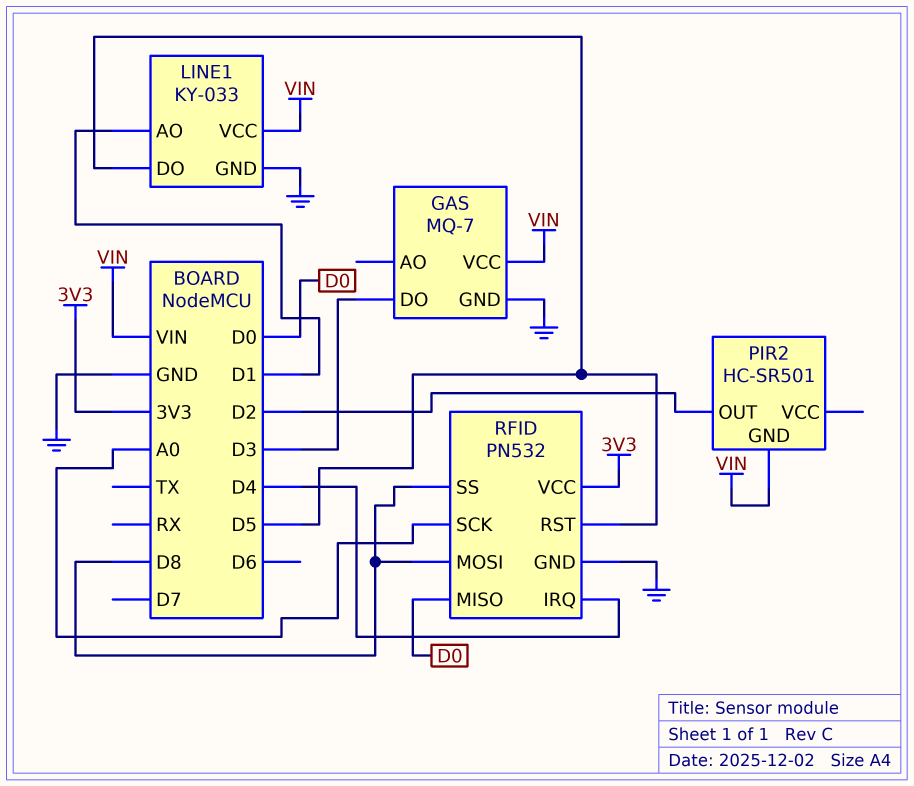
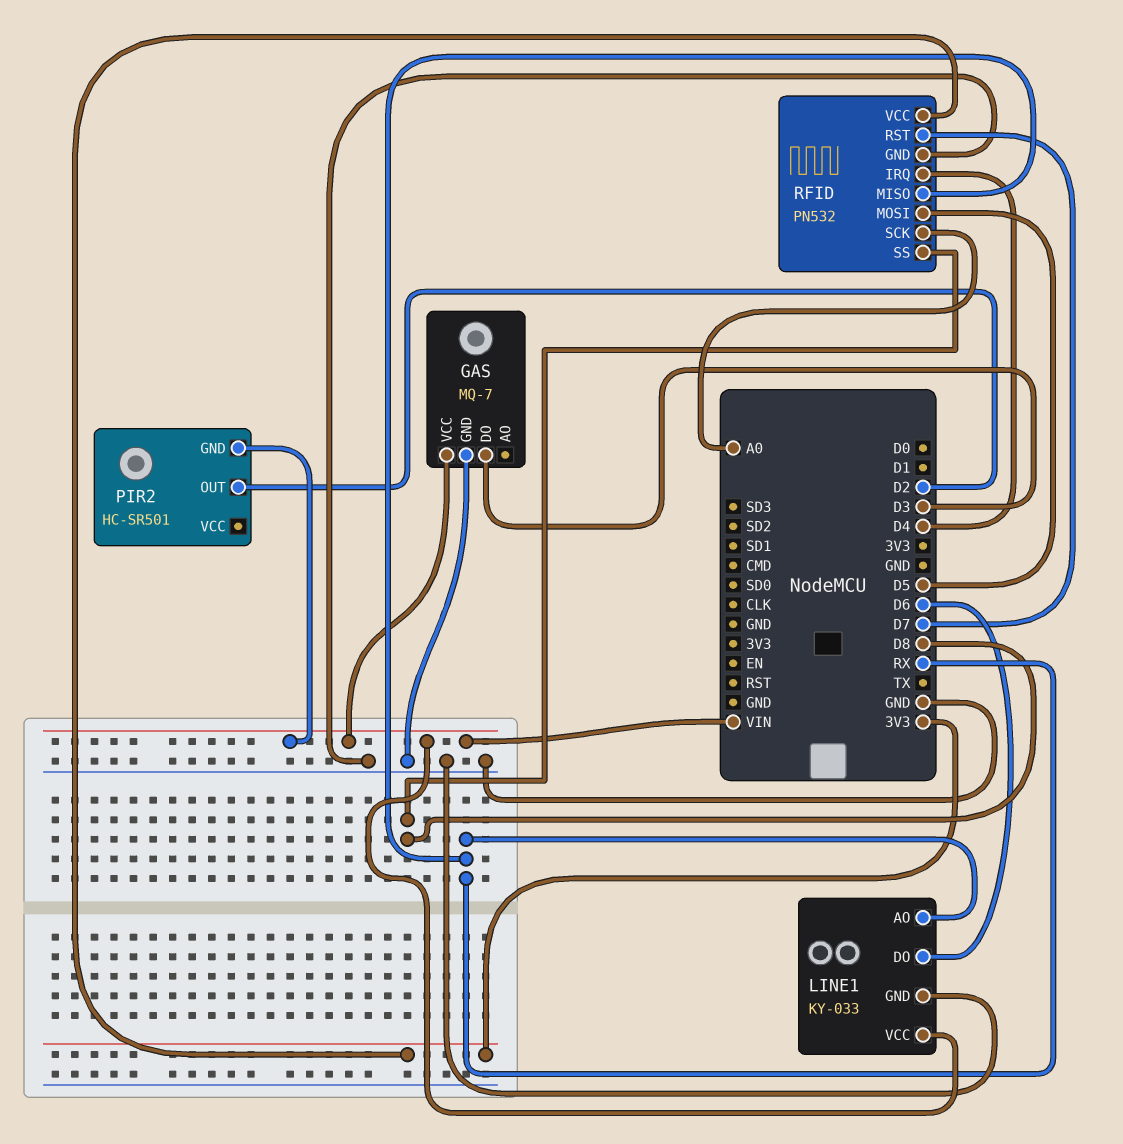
LINE1 pin AO: D1 -> RX
LINE1 pin DO: D5 -> D6
RFID pin MISO: D0 -> RX
RFID pin MOSI: D8 -> D5
RFID pin RST: D5 -> D7

